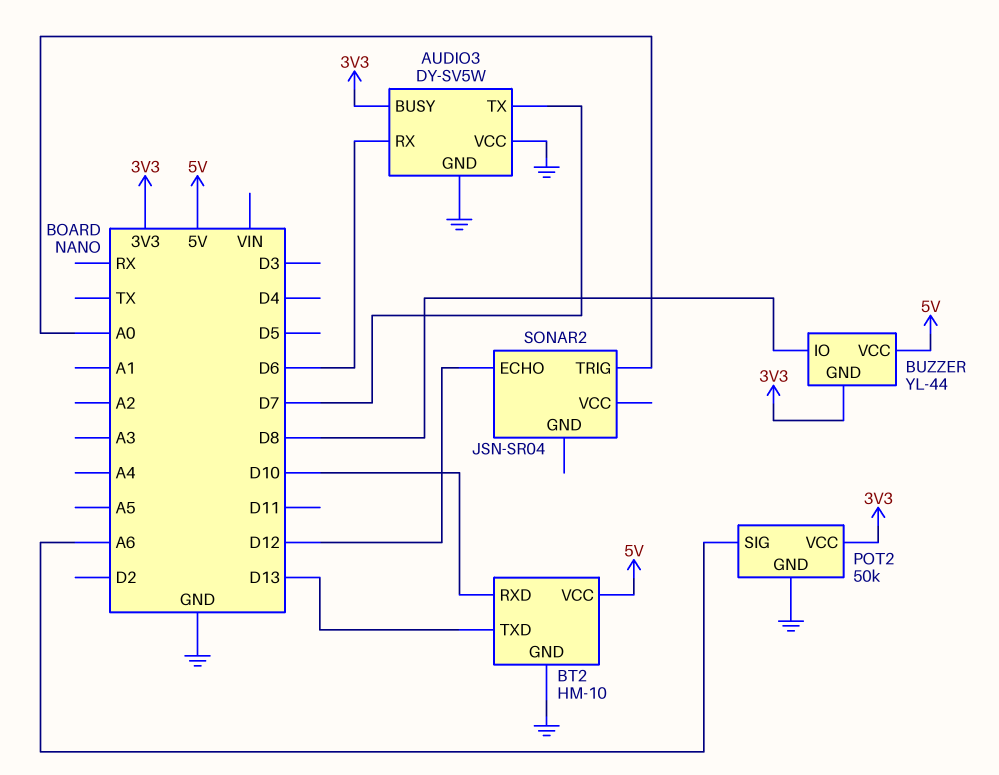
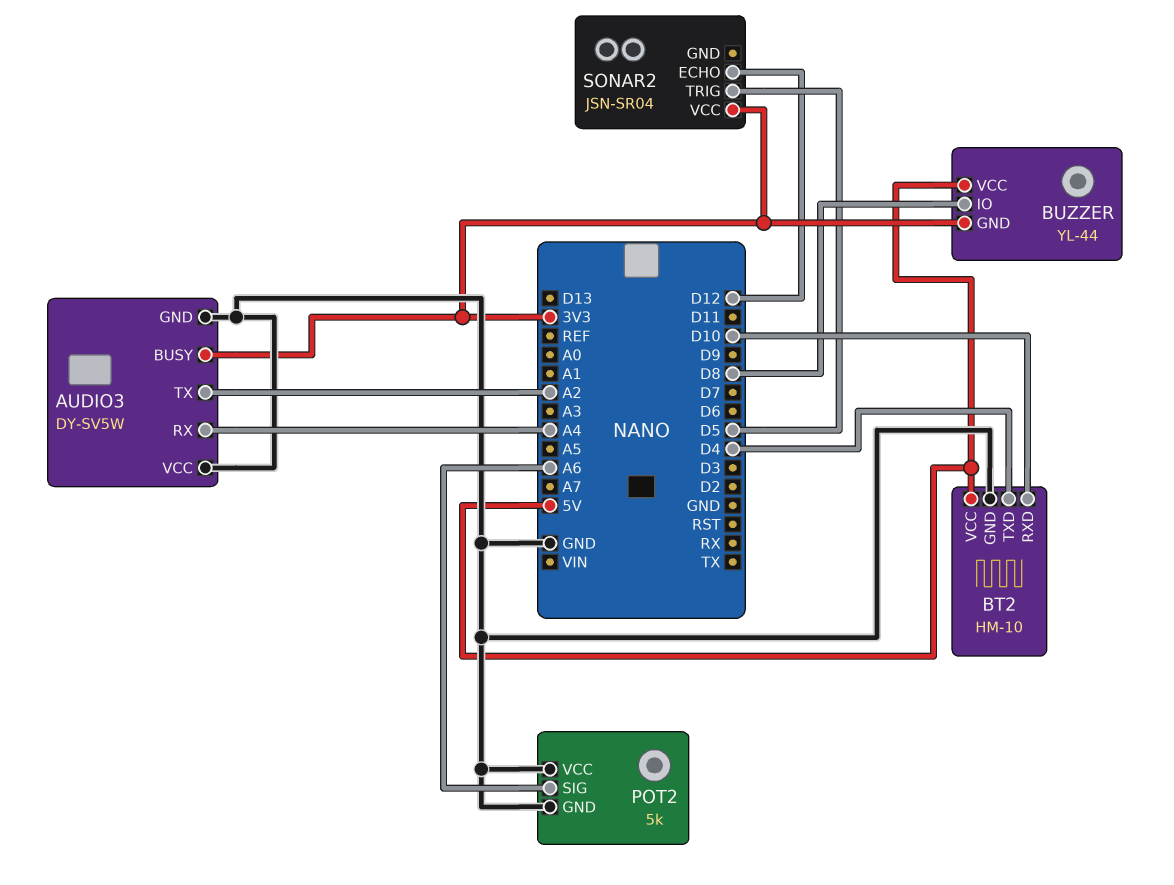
AUDIO3 pin RX: D6 -> A4
AUDIO3 pin TX: D7 -> A2
BT2 pin TXD: D13 -> D4
POT2: 50k -> 5k
POT2 pin VCC: 3V3 -> GND
SONAR2 pin TRIG: A0 -> D5
SONAR2 pin VCC: none -> 3V3

